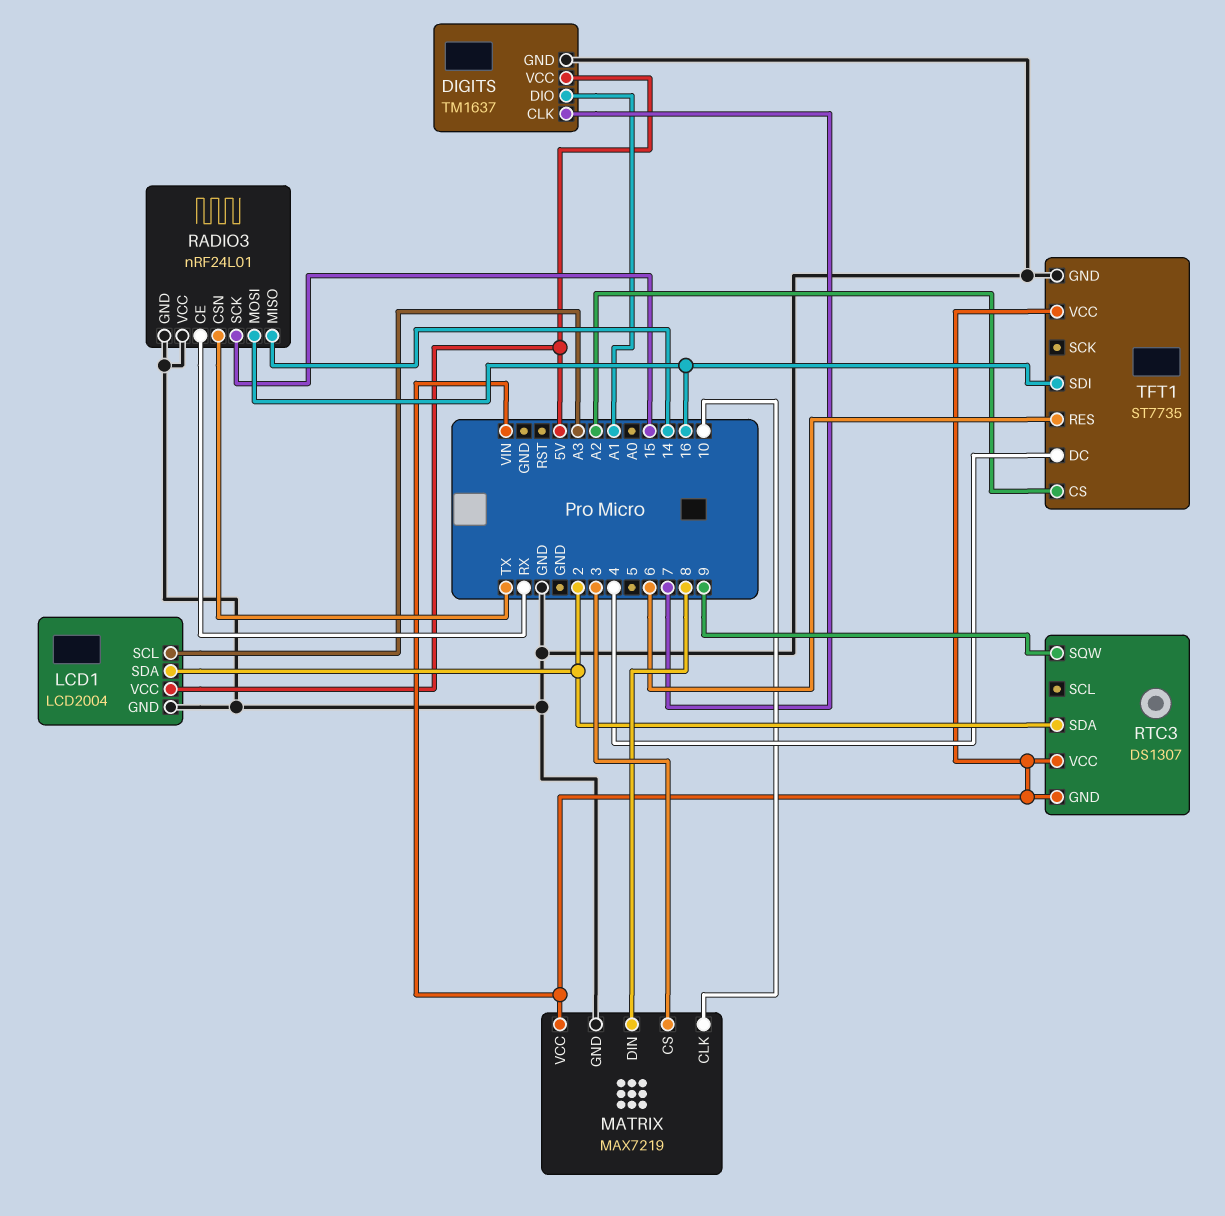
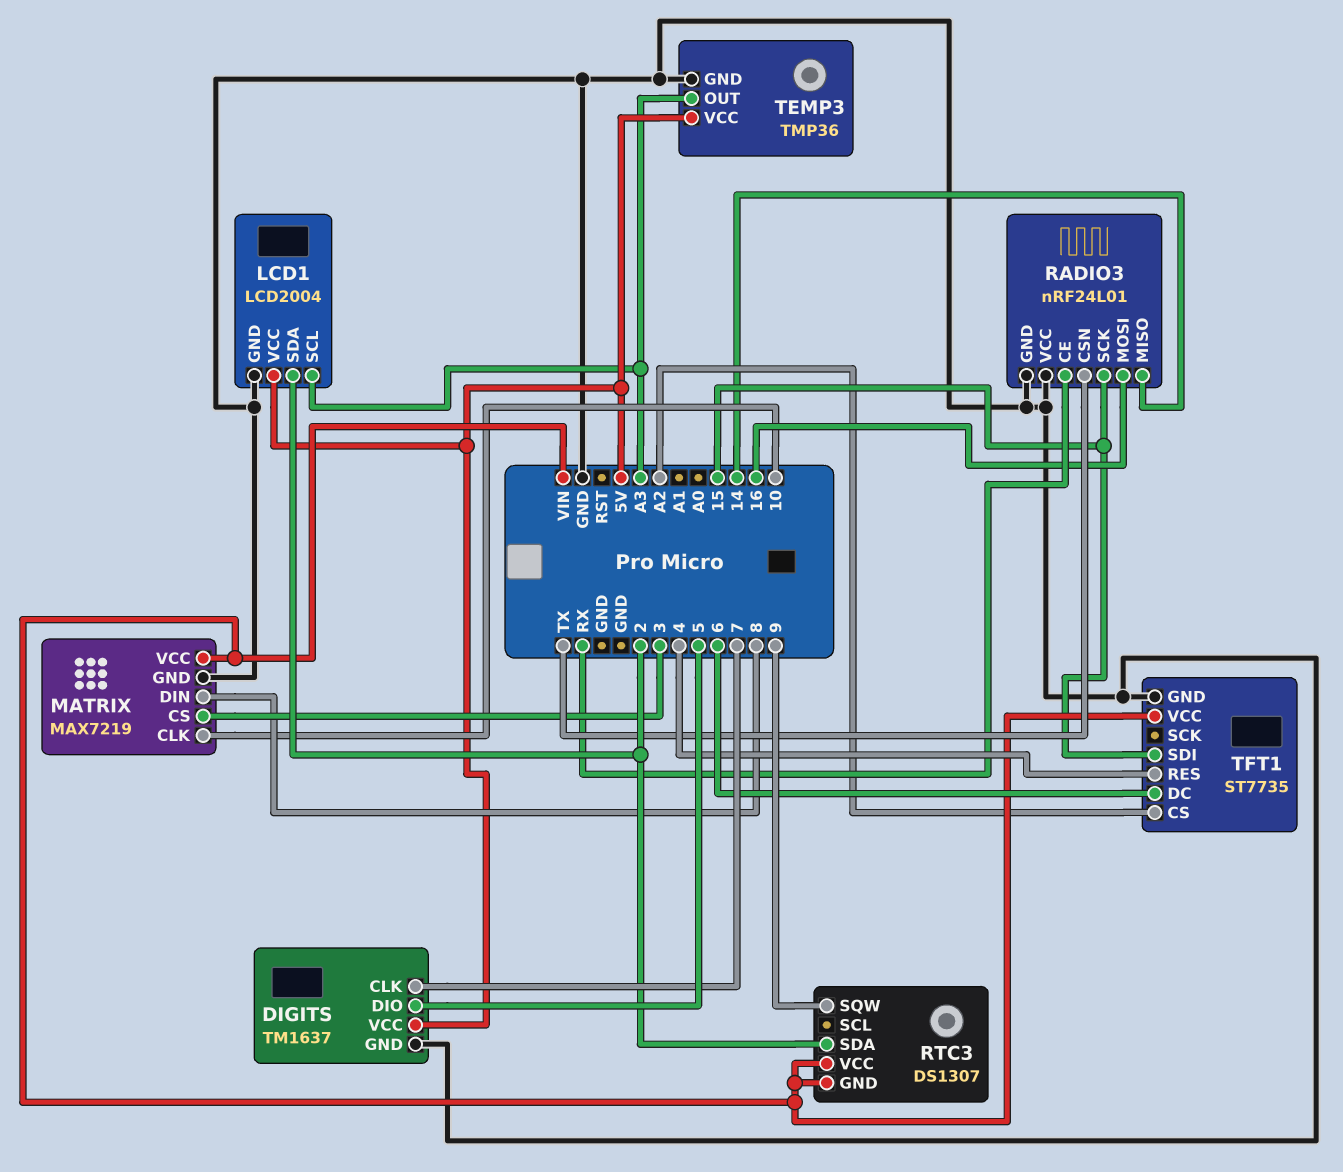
DIGITS pin DIO: A1 -> 5
TEMP3: none -> TMP36
TEMP3 pin GND: none -> GND
TEMP3 pin OUT: none -> A3
TEMP3 pin VCC: none -> 5V
TFT1 pin DC: 4 -> 6
TFT1 pin RES: 6 -> 4
TFT1 pin SDI: 16 -> 15

